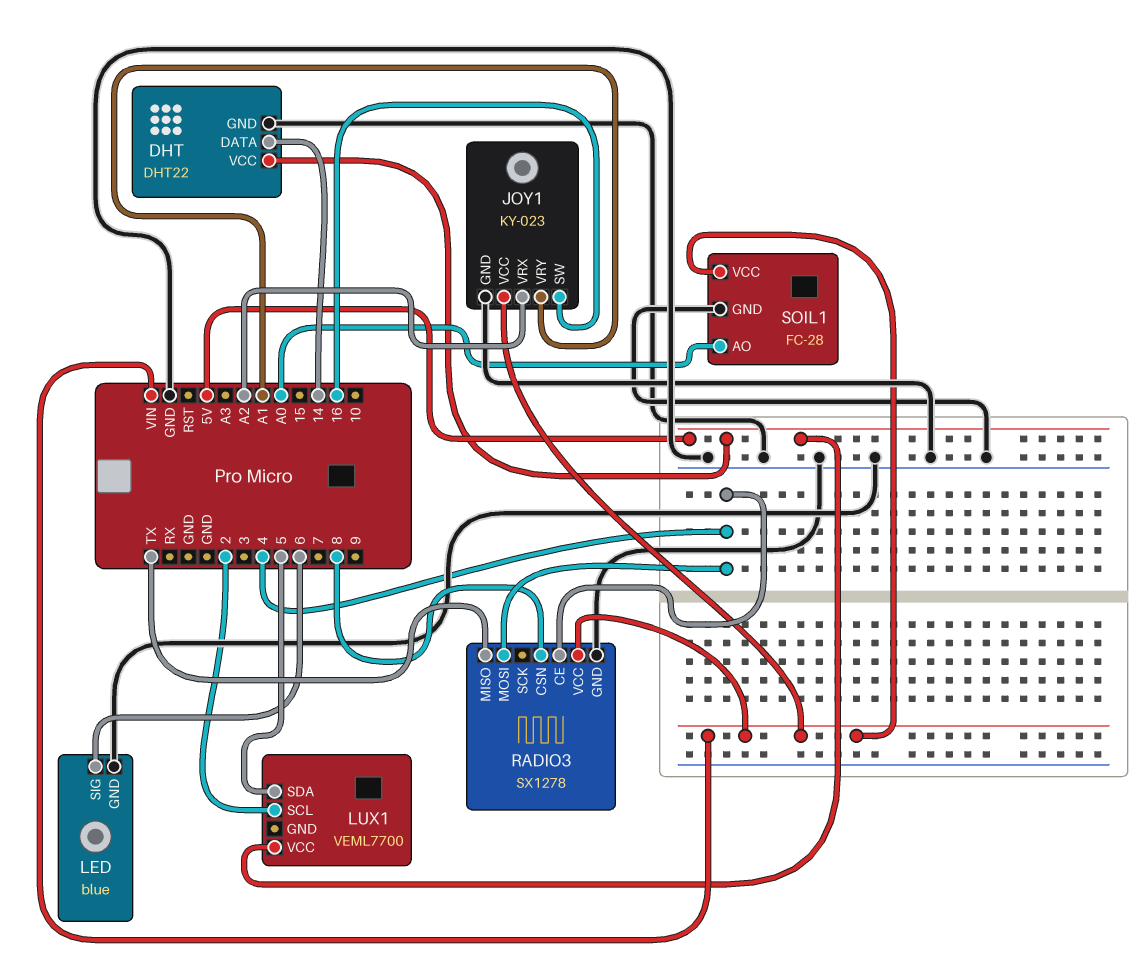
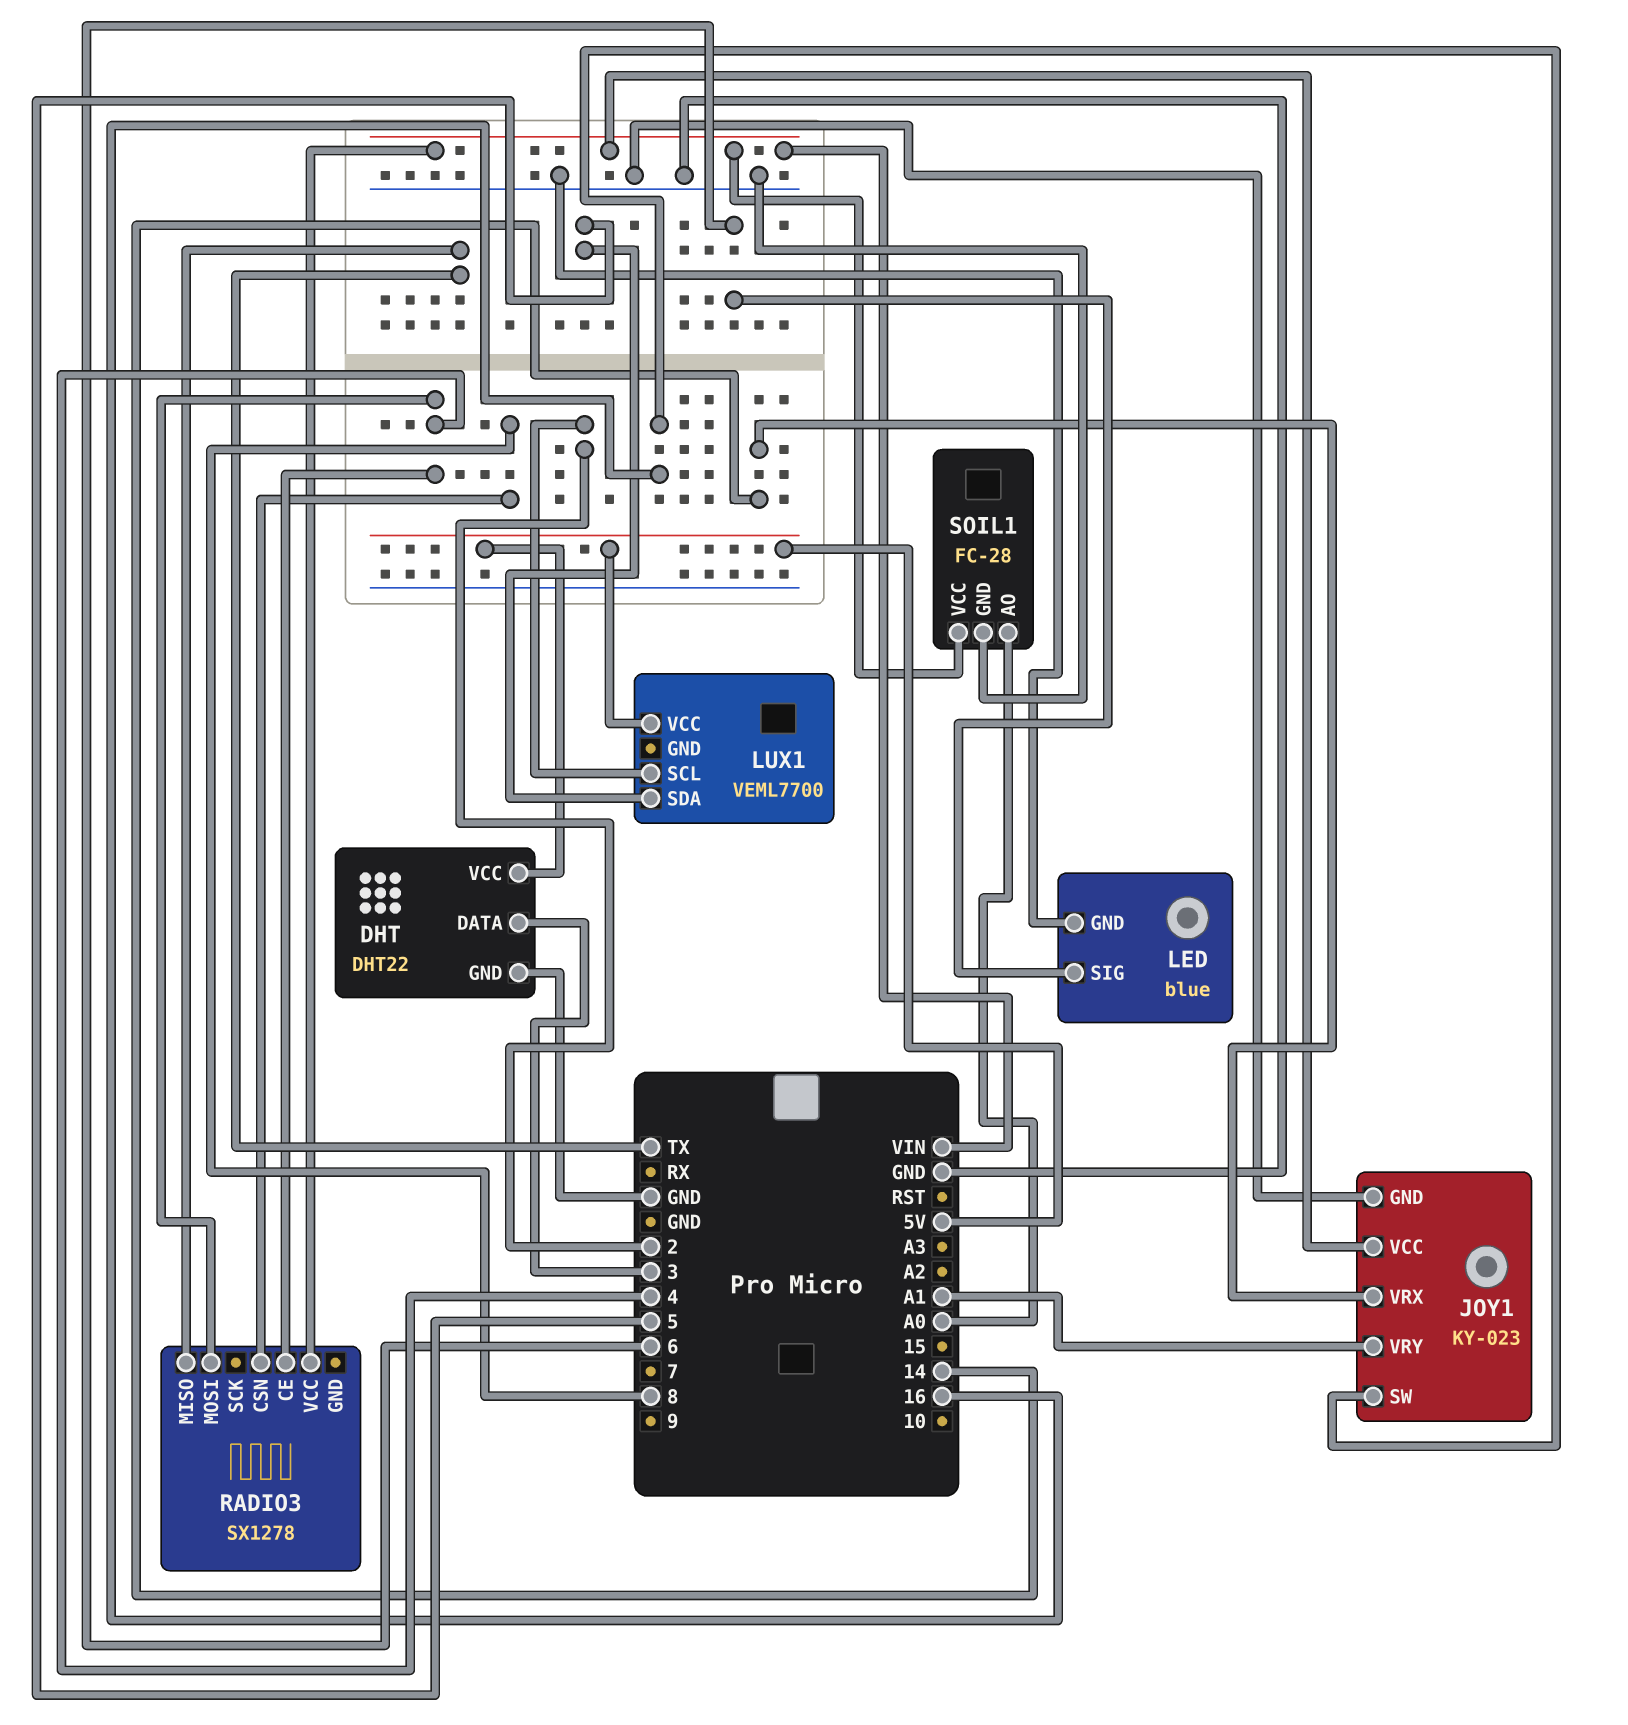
DHT pin DATA: 14 -> 3
JOY1 pin VRX: A2 -> 14
RADIO3 pin GND: GND -> none

